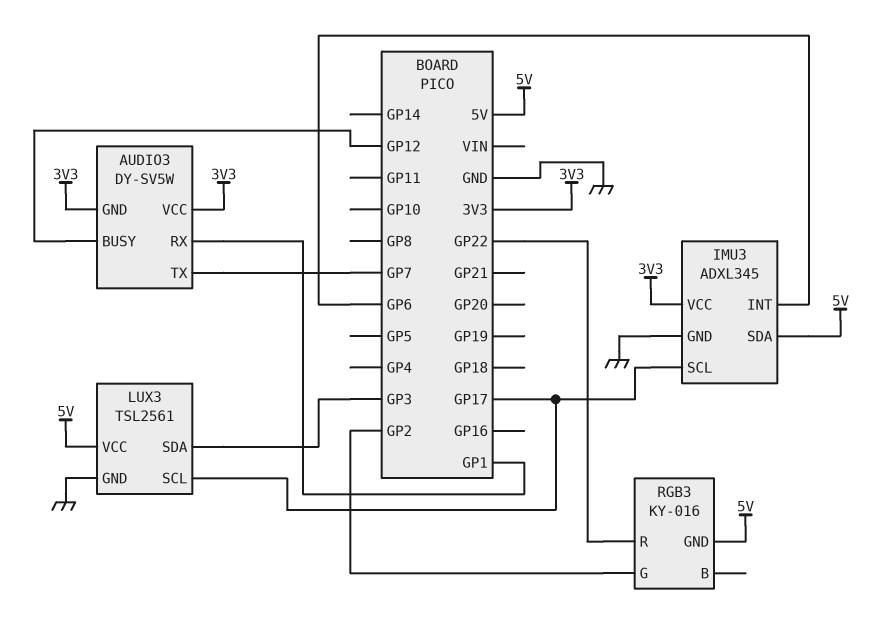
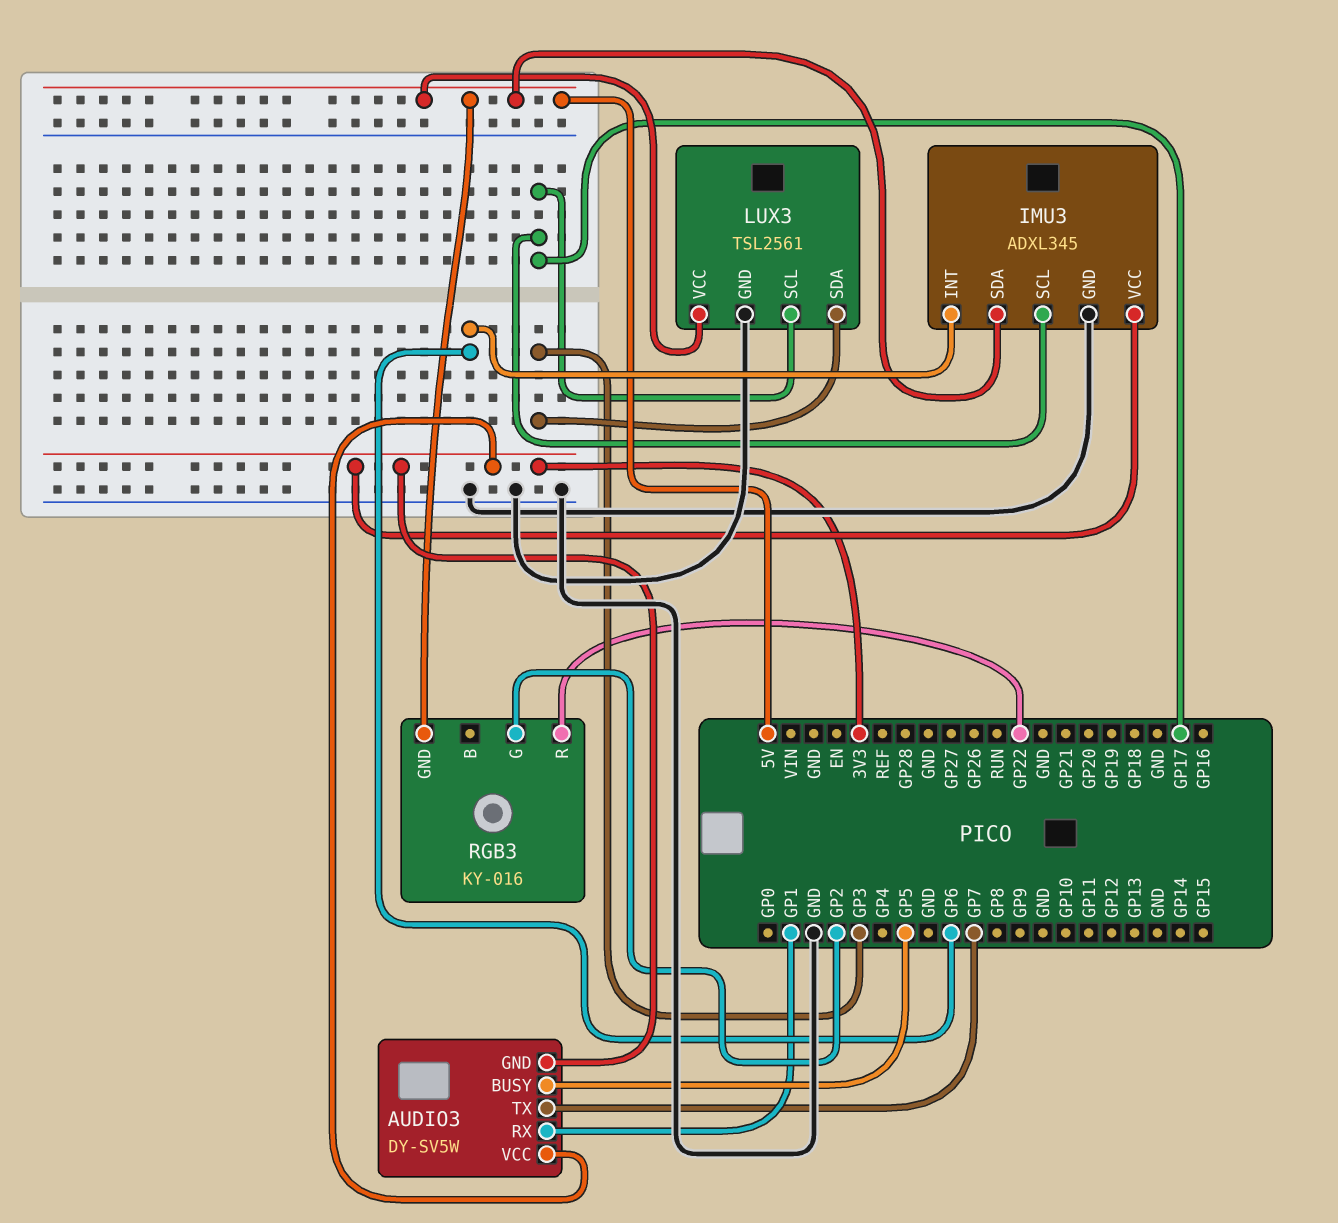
AUDIO3 pin BUSY: GP12 -> GP5

